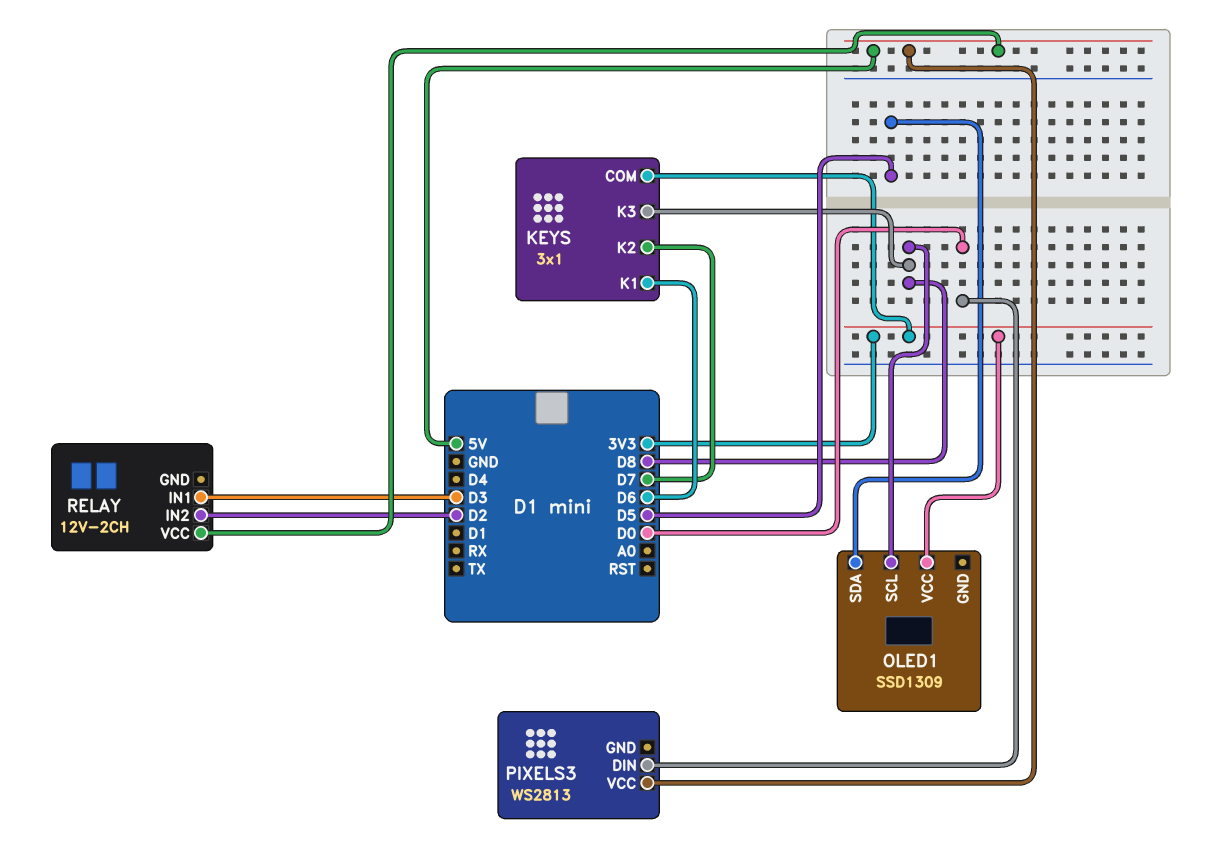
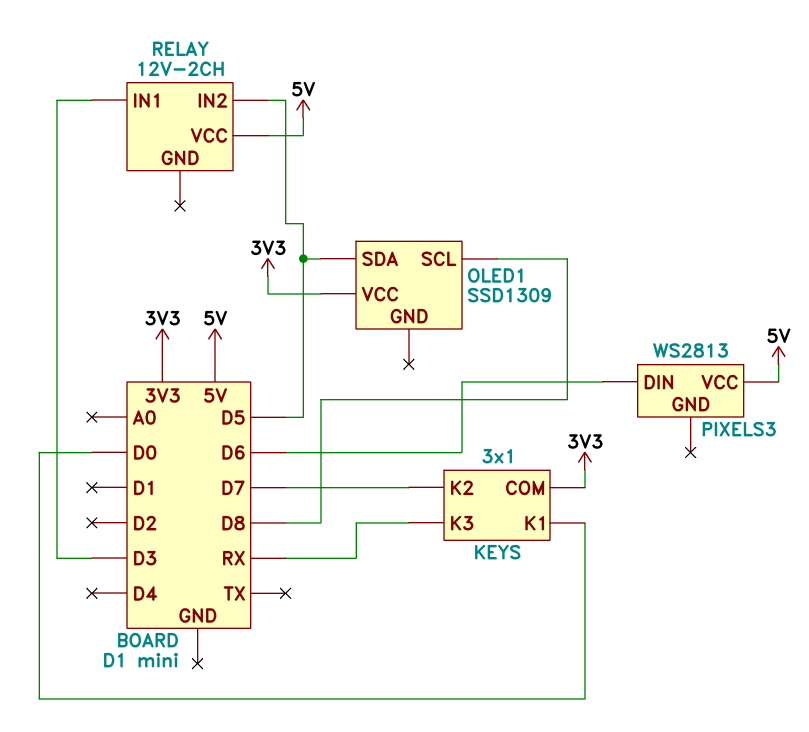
KEYS pin K1: D6 -> D0
KEYS pin K3: D8 -> RX
PIXELS3 pin DIN: D0 -> D6
RELAY pin IN2: D2 -> D5

